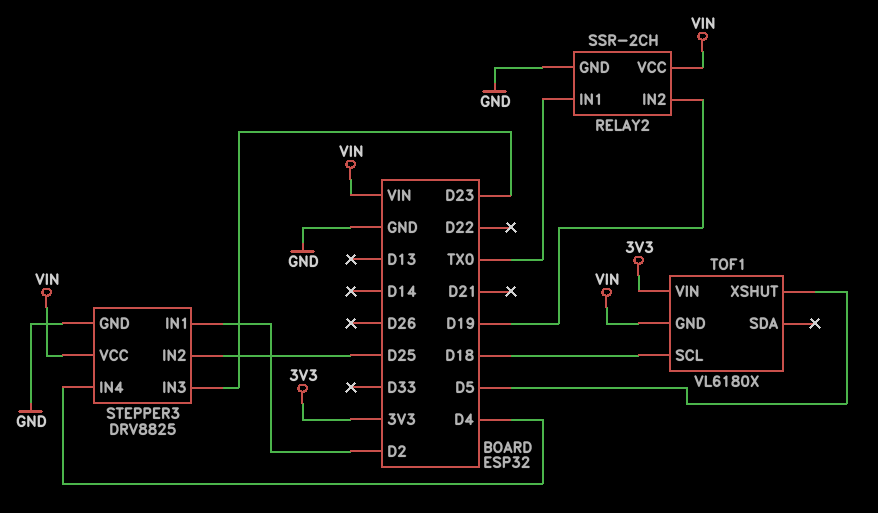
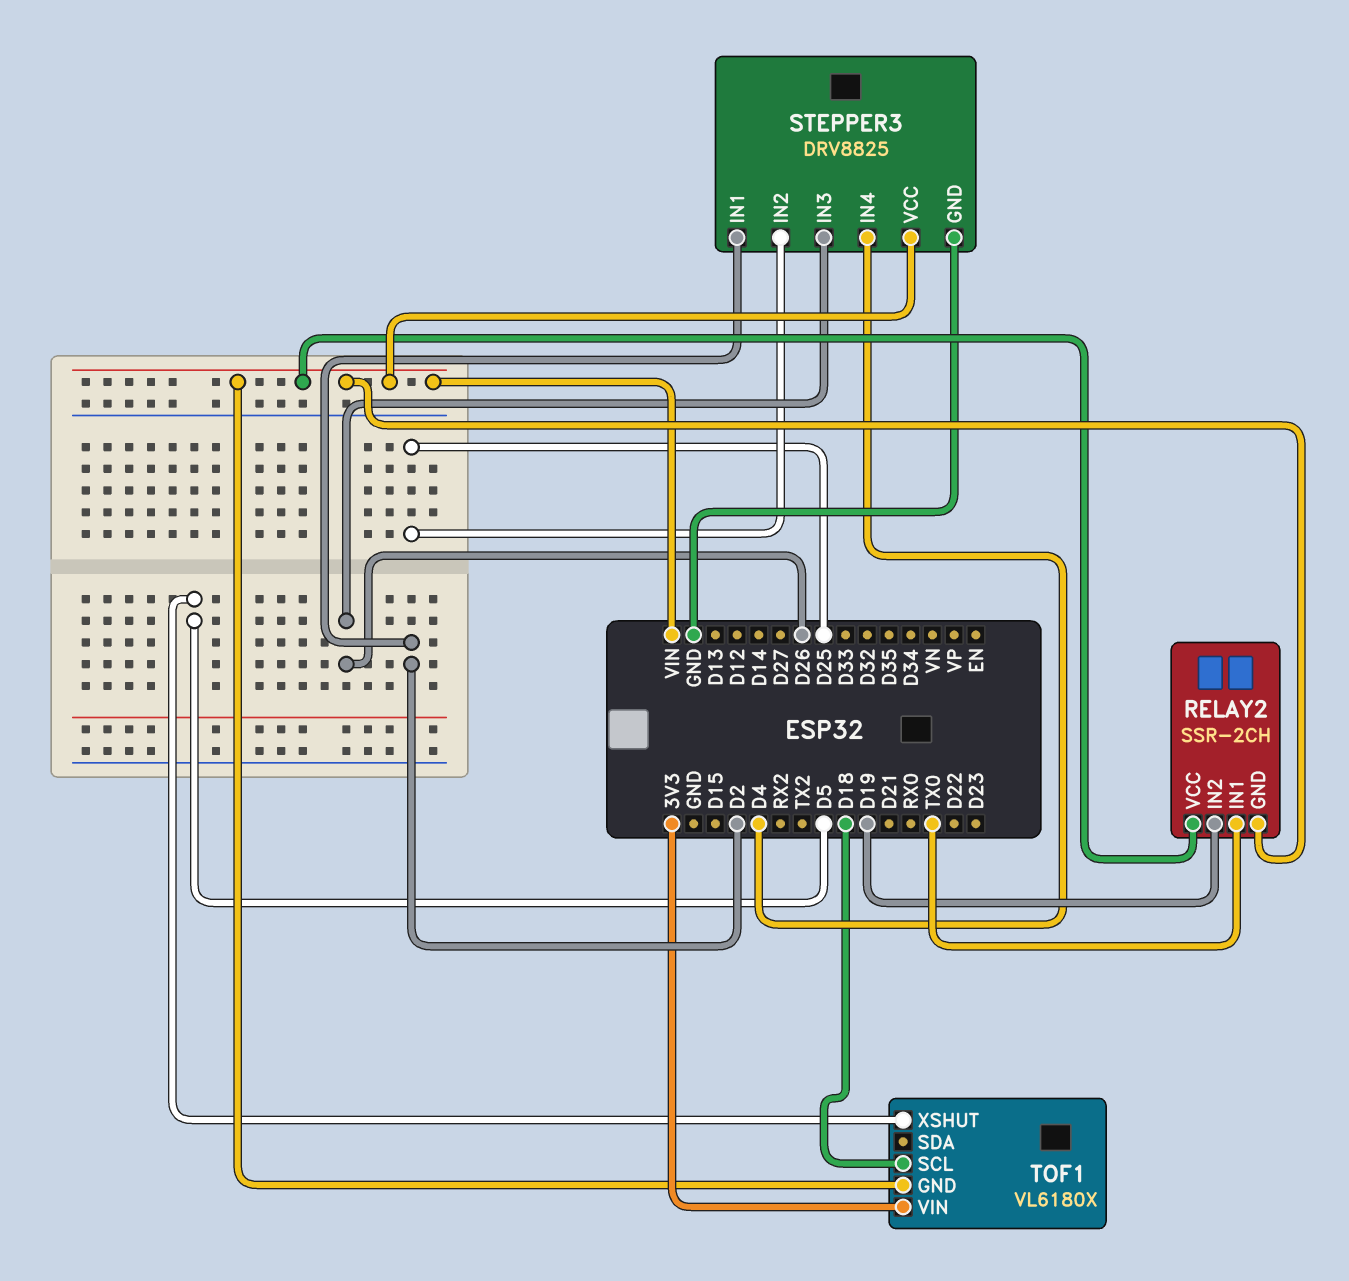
RELAY2 pin GND: GND -> VIN
STEPPER3 pin IN3: D23 -> D26

